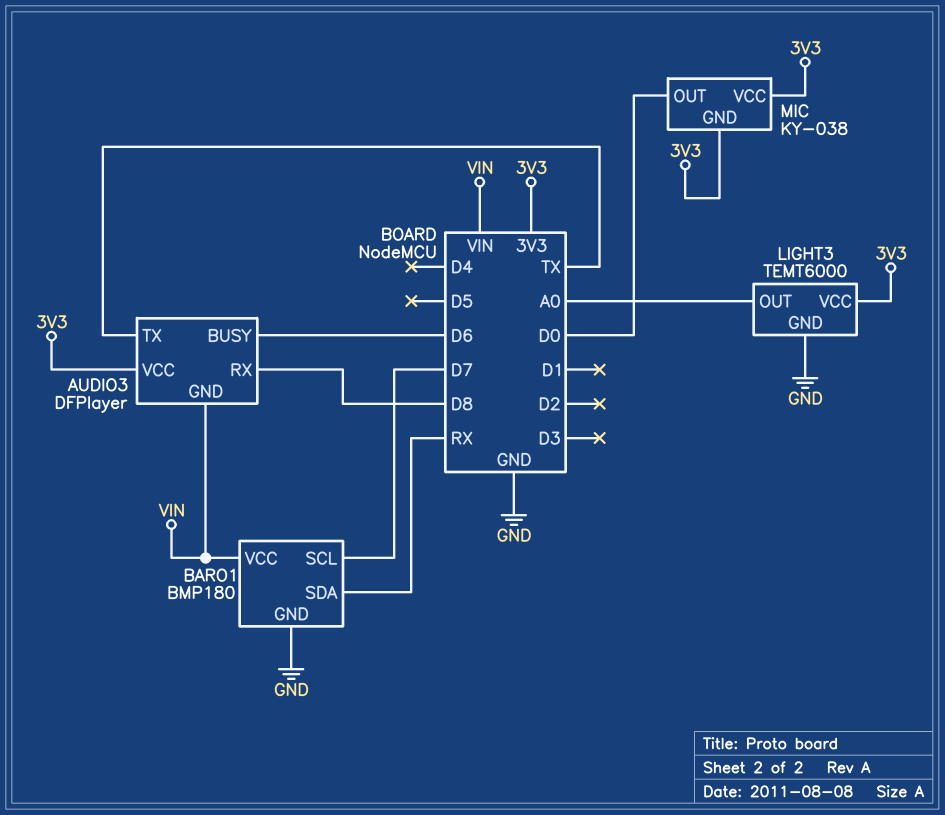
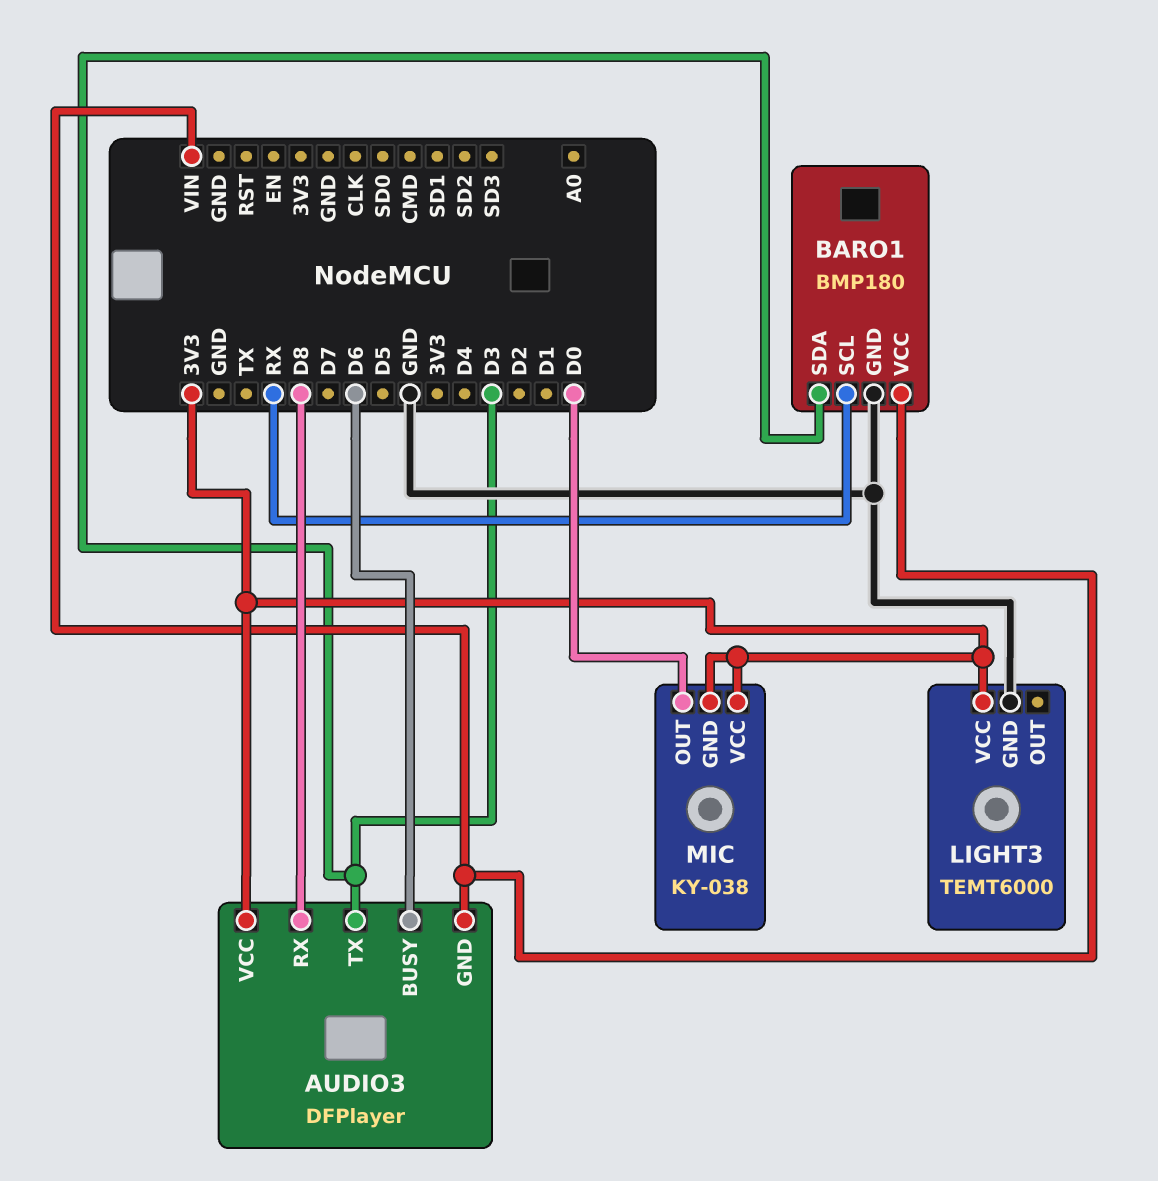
AUDIO3 pin TX: TX -> D3
BARO1 pin SCL: D7 -> RX
BARO1 pin SDA: RX -> D3
LIGHT3 pin OUT: A0 -> none

